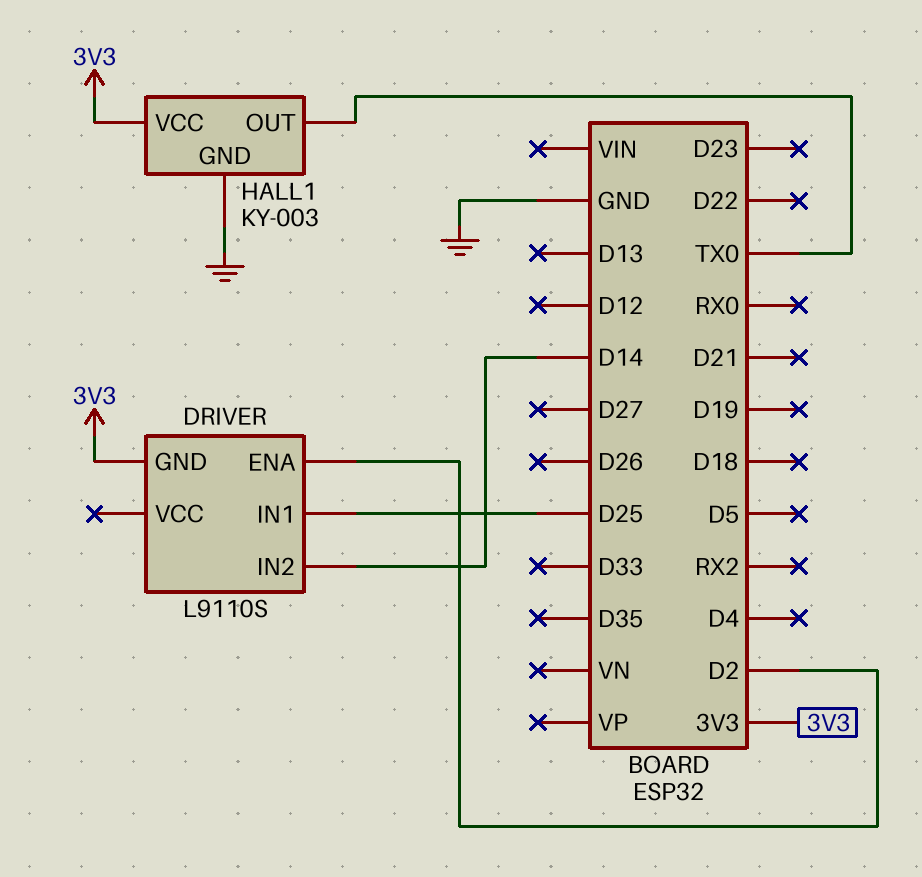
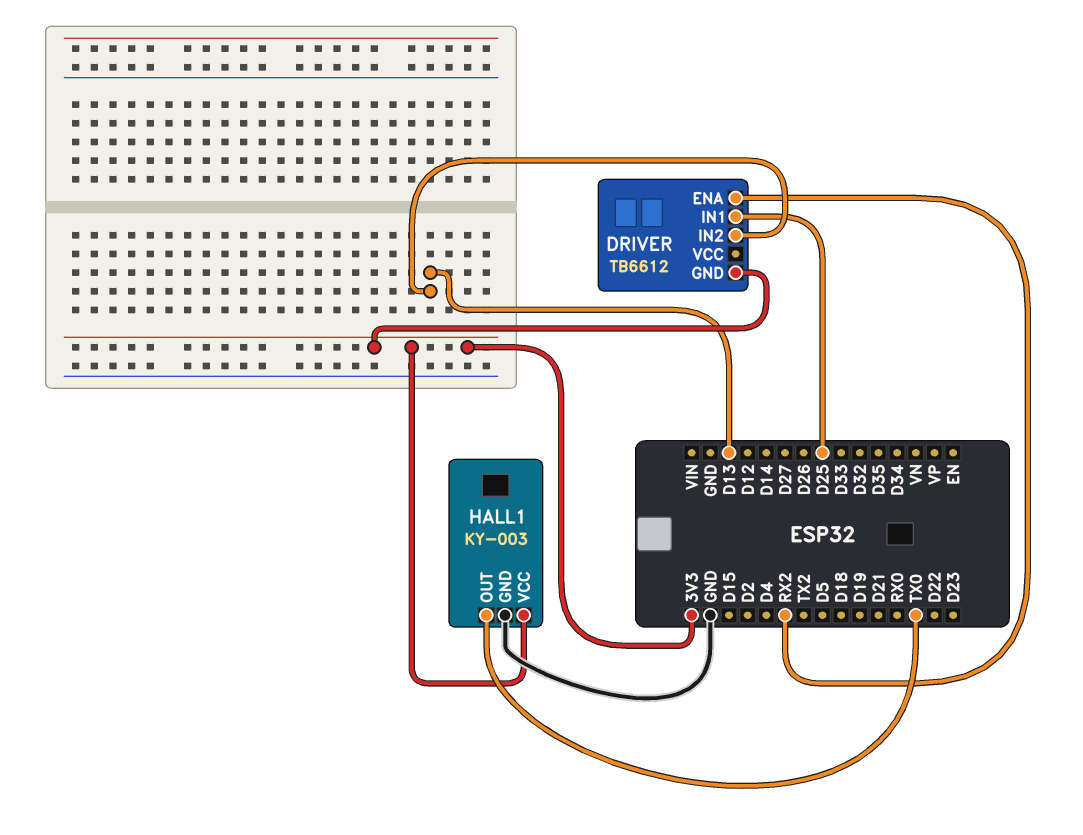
DRIVER: L9110S -> TB6612
DRIVER pin ENA: D2 -> RX2
DRIVER pin IN2: D14 -> D13

